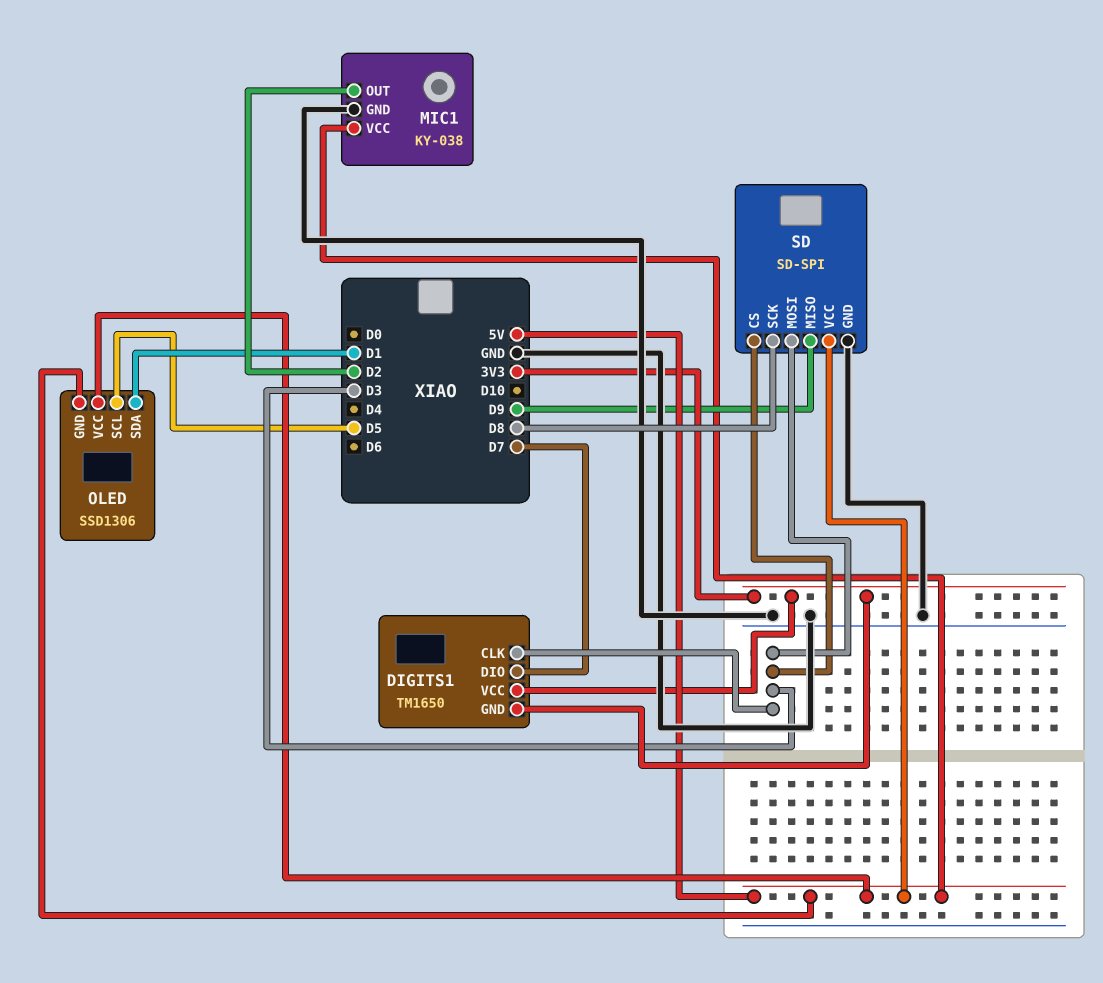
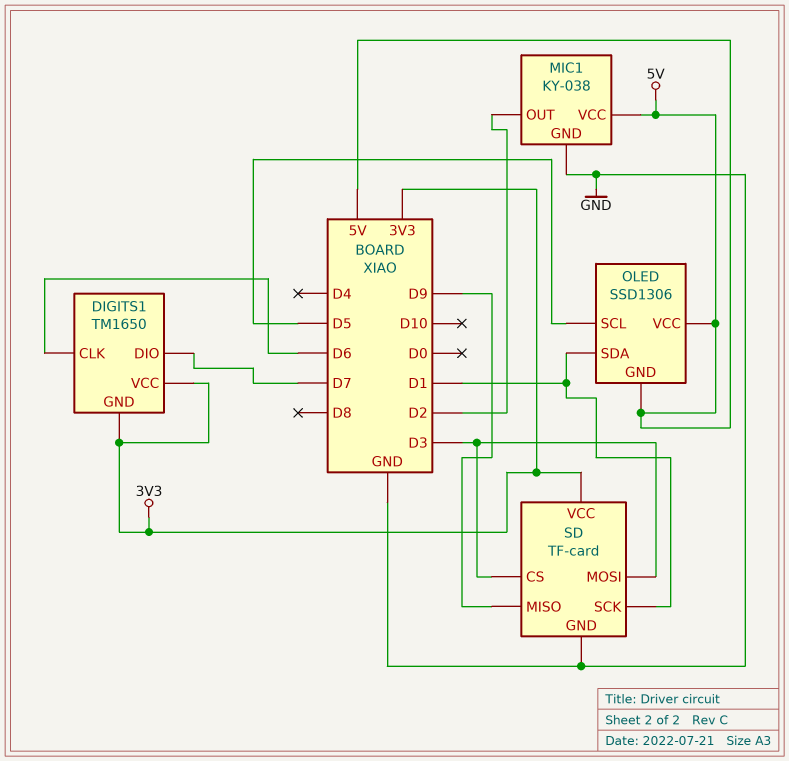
DIGITS1 pin CLK: D3 -> D6
SD: SD-SPI -> TF-card
SD pin SCK: D8 -> D1
SD pin VCC: 5V -> 3V3

